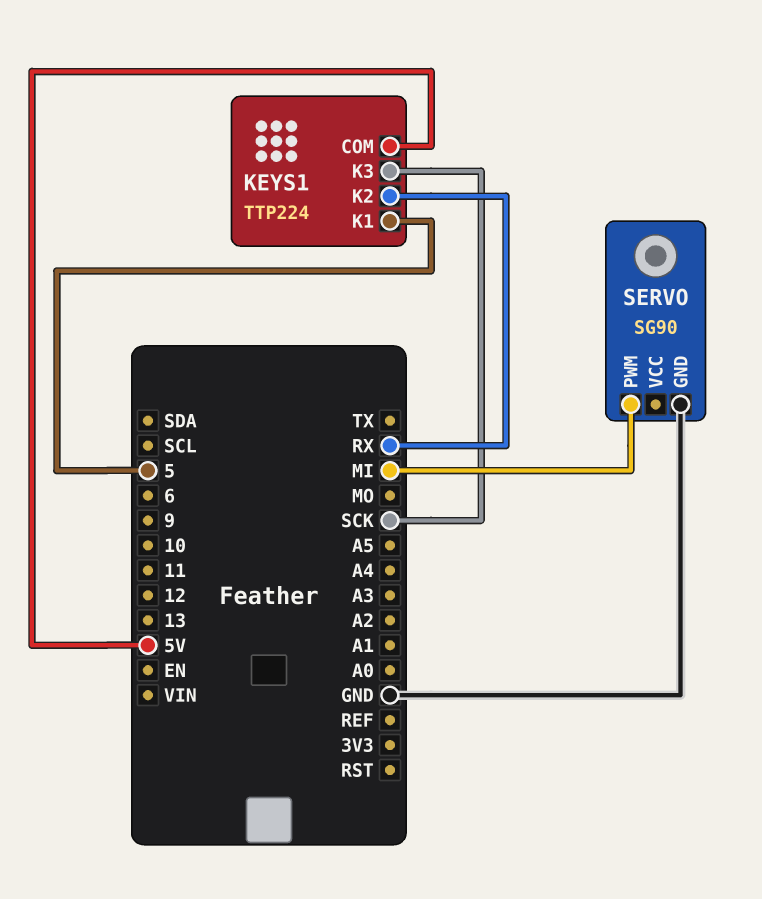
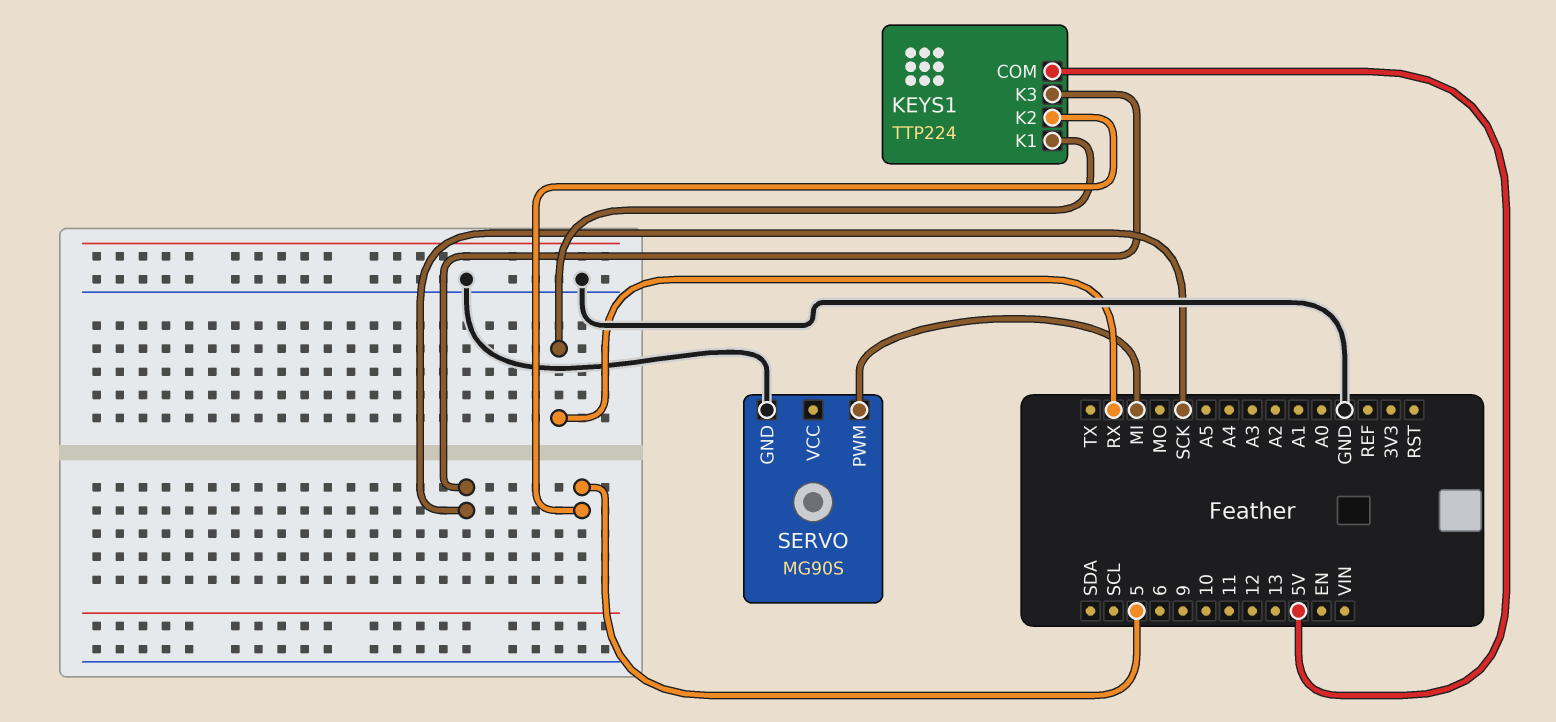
KEYS1 pin K1: 5 -> RX
KEYS1 pin K2: RX -> 5
SERVO: SG90 -> MG90S

